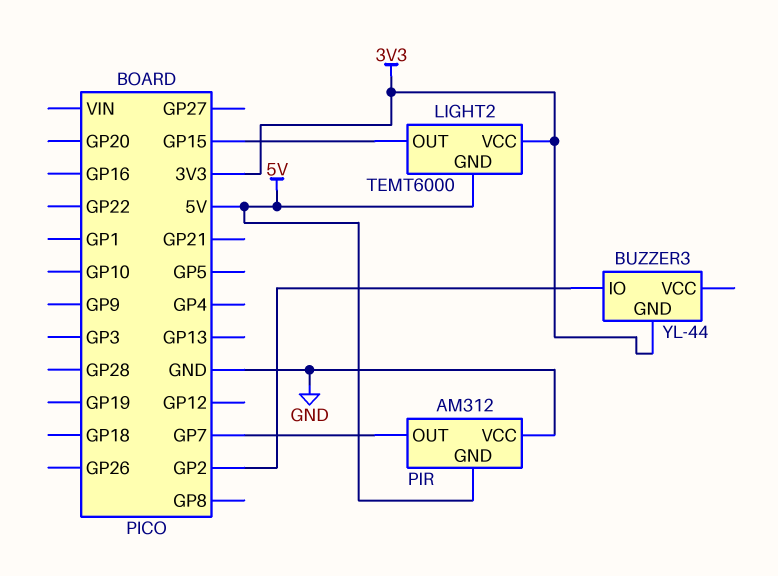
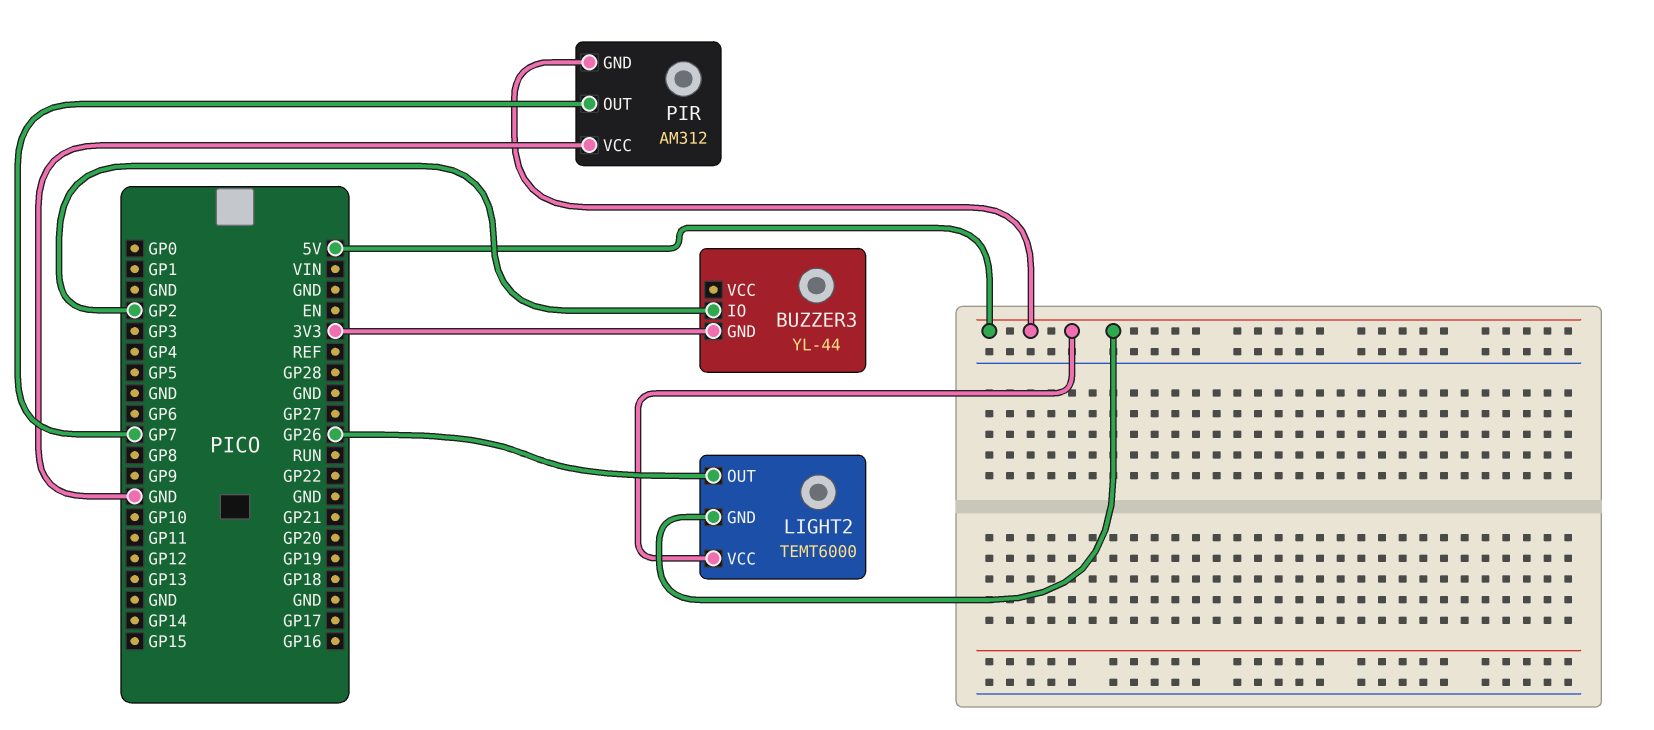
LIGHT2 pin OUT: GP15 -> GP26
LIGHT2 pin VCC: 3V3 -> 5V

